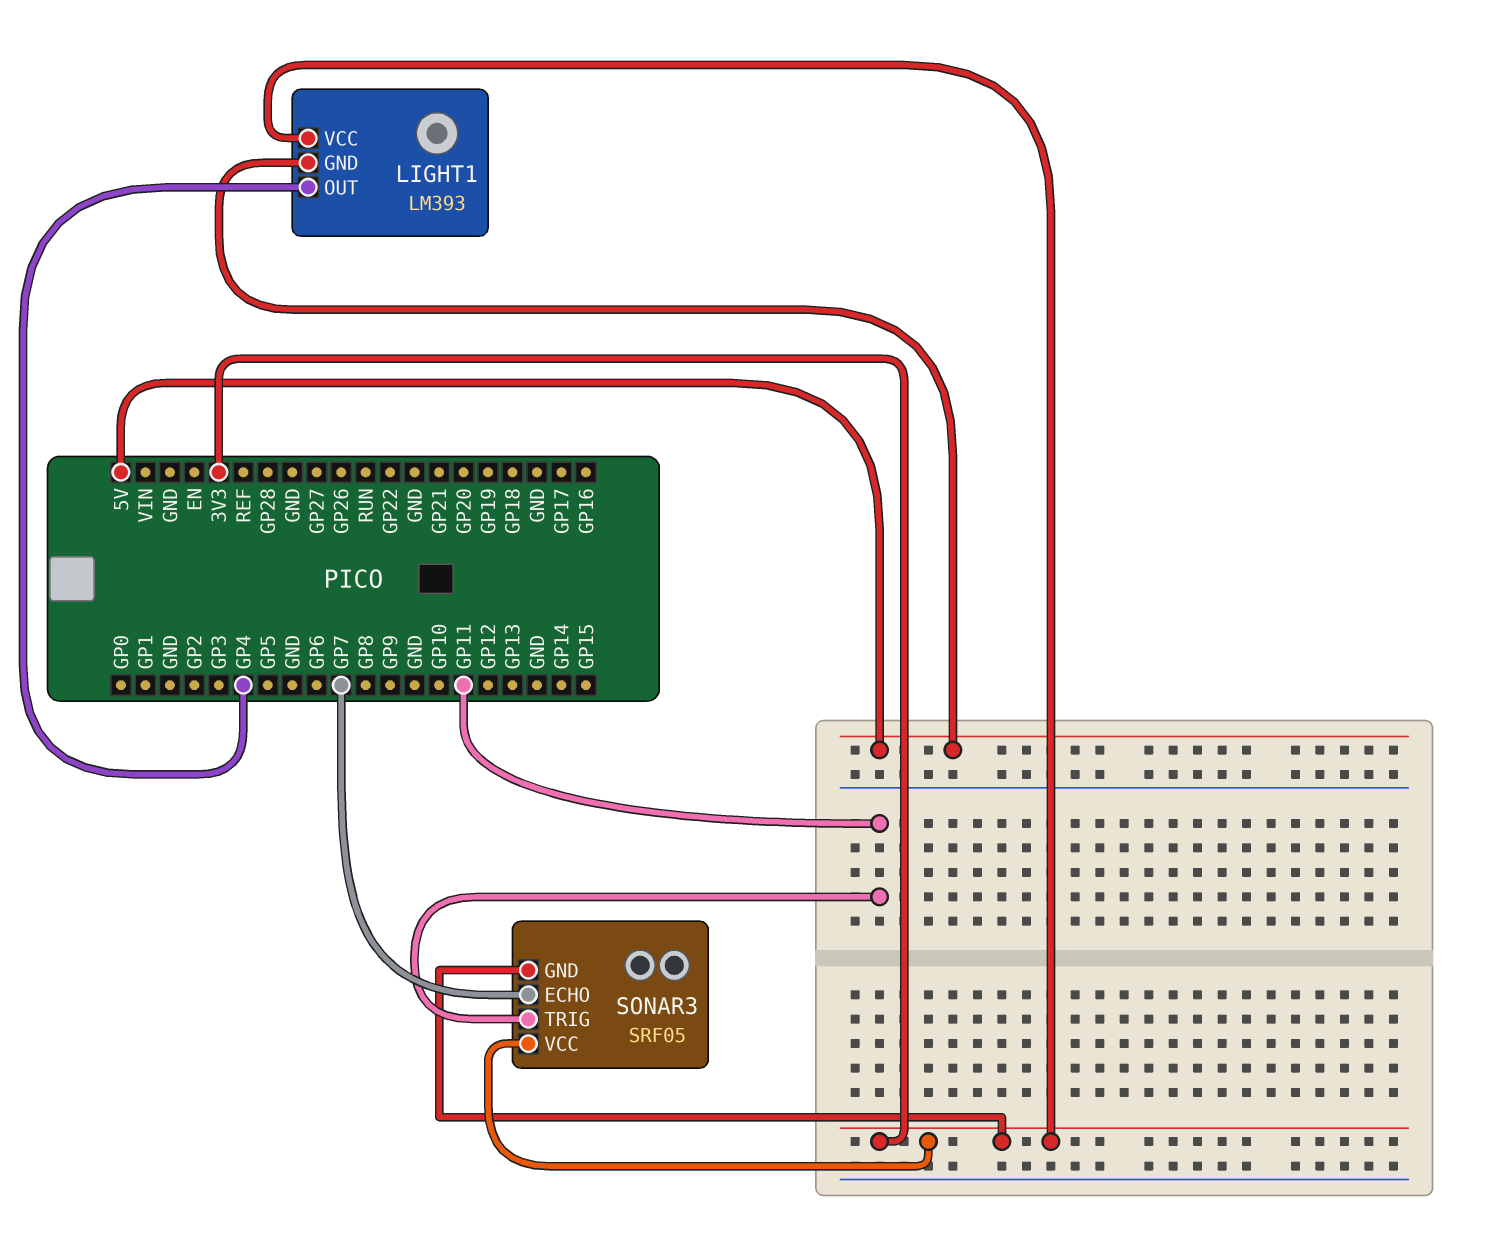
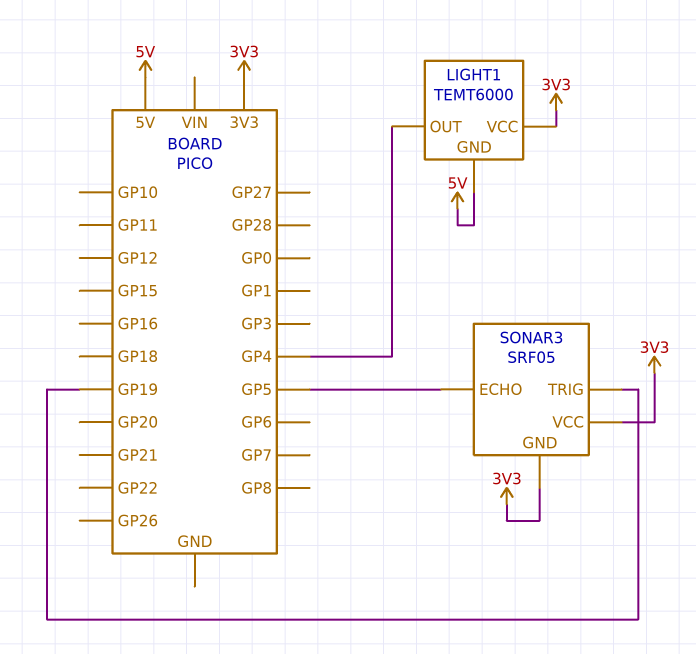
LIGHT1: LM393 -> TEMT6000
SONAR3 pin ECHO: GP7 -> GP5
SONAR3 pin TRIG: GP11 -> GP19

